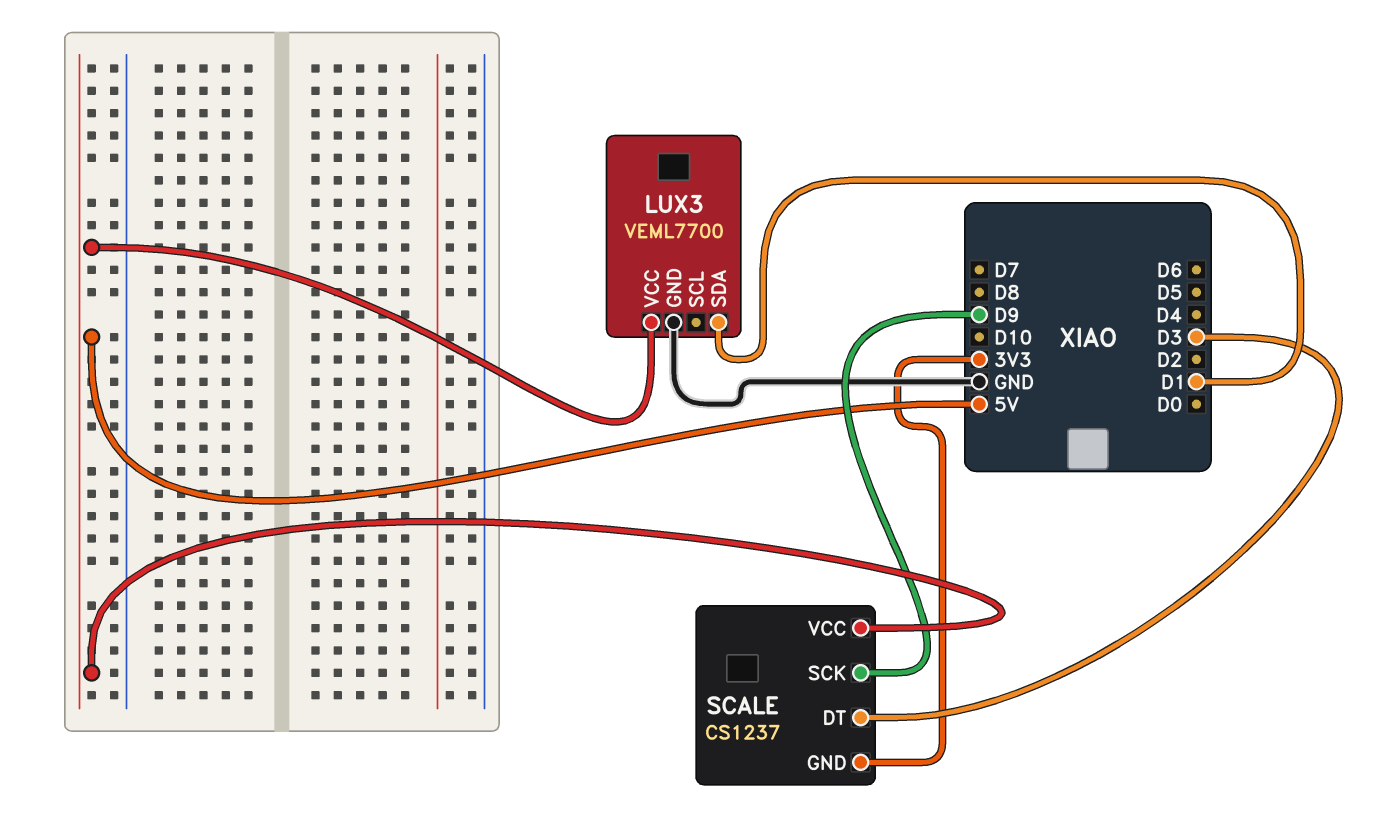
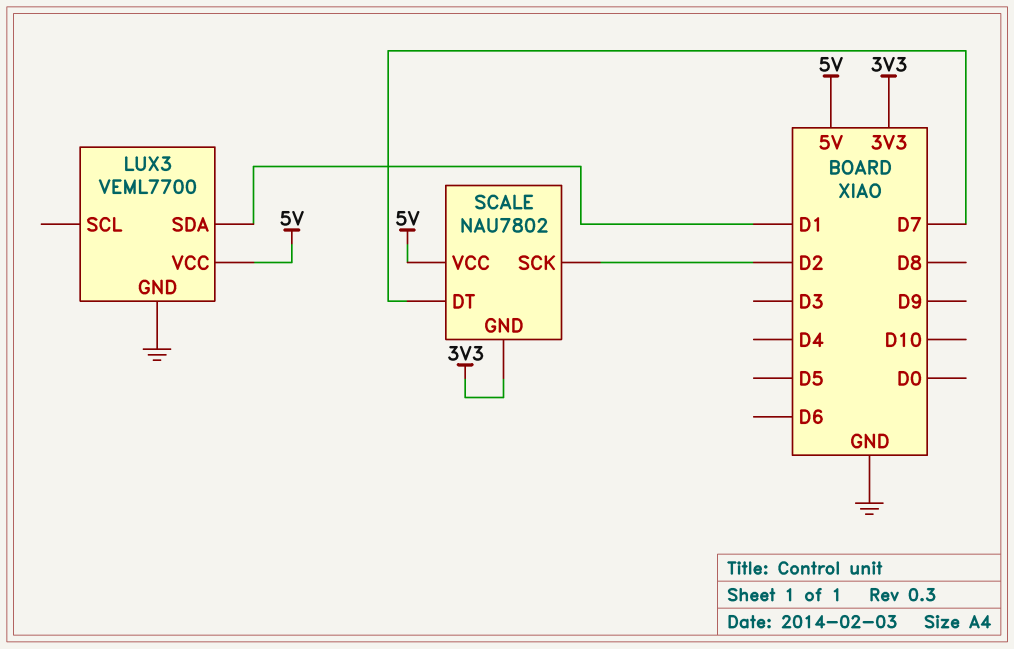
SCALE: CS1237 -> NAU7802
SCALE pin DT: D3 -> D7
SCALE pin SCK: D9 -> D2

